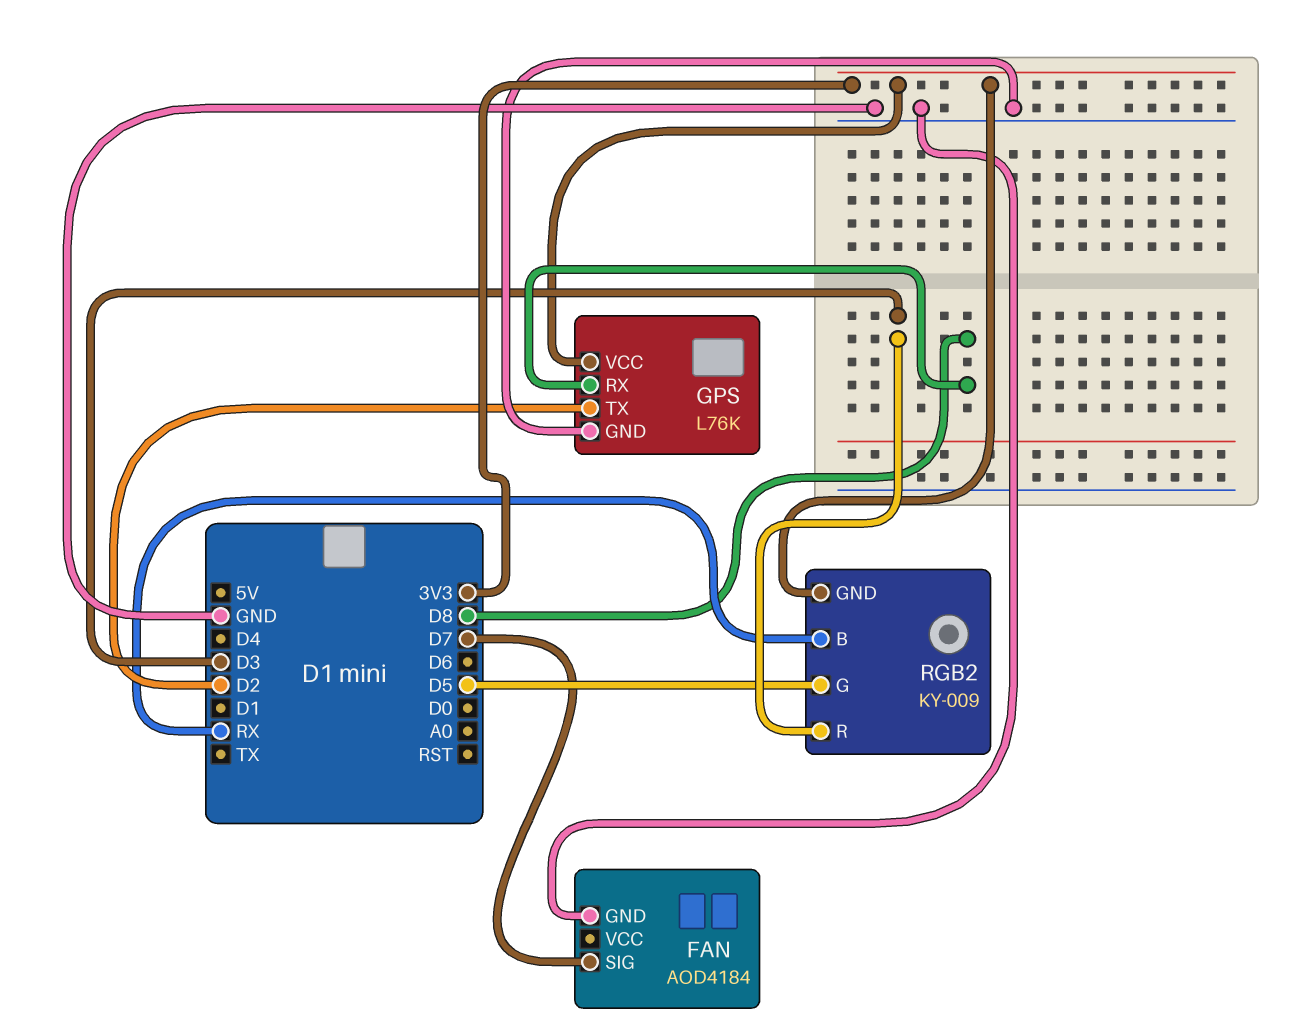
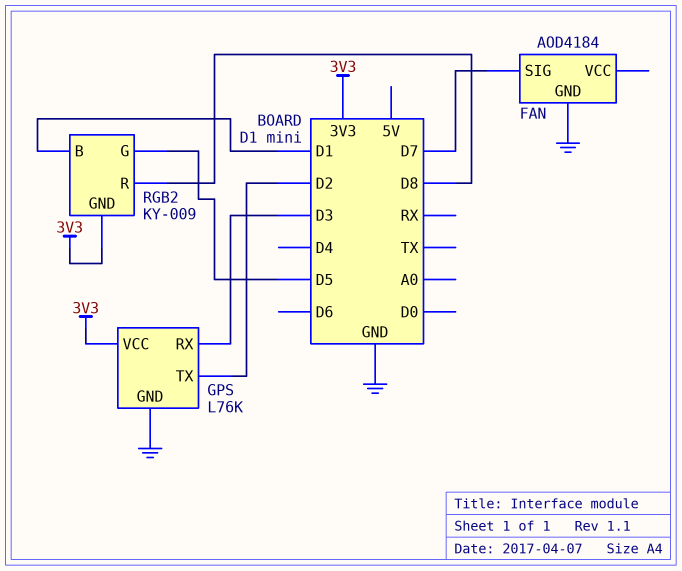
GPS pin RX: D8 -> D3
RGB2 pin B: RX -> D1
RGB2 pin R: D3 -> D8

